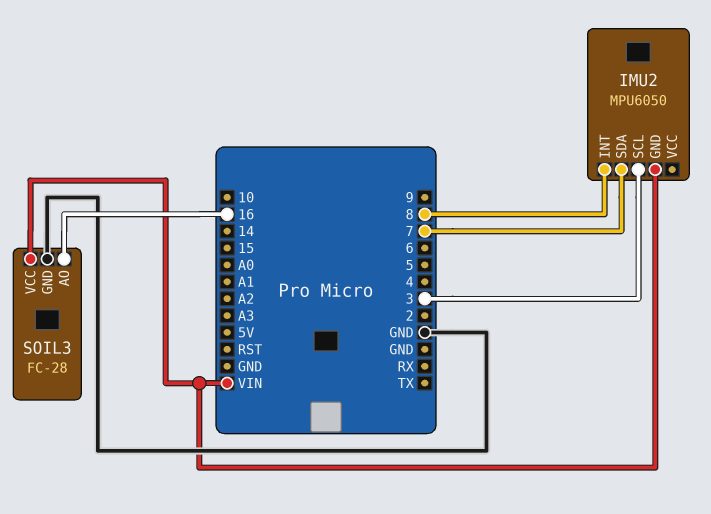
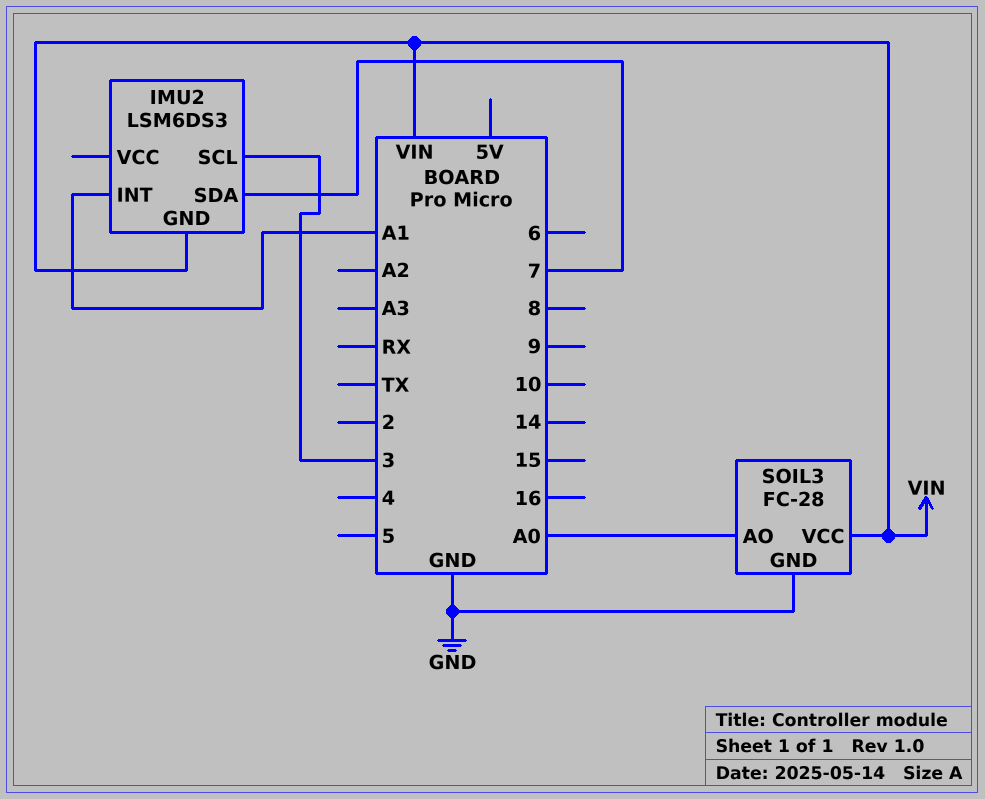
IMU2: MPU6050 -> LSM6DS3
IMU2 pin INT: 8 -> A1
SOIL3 pin AO: 16 -> A0

